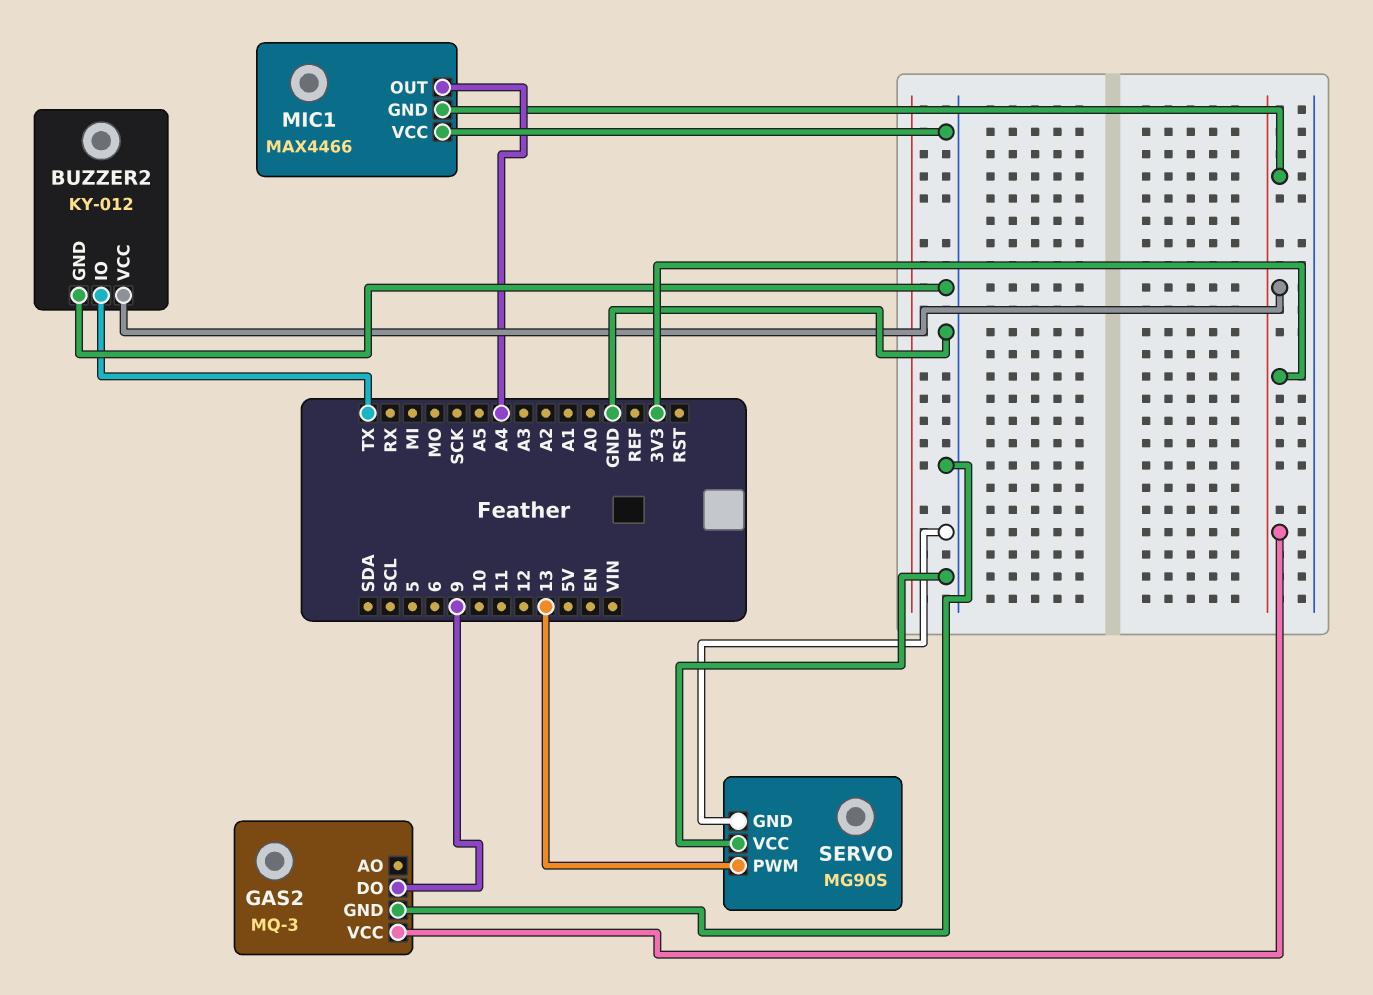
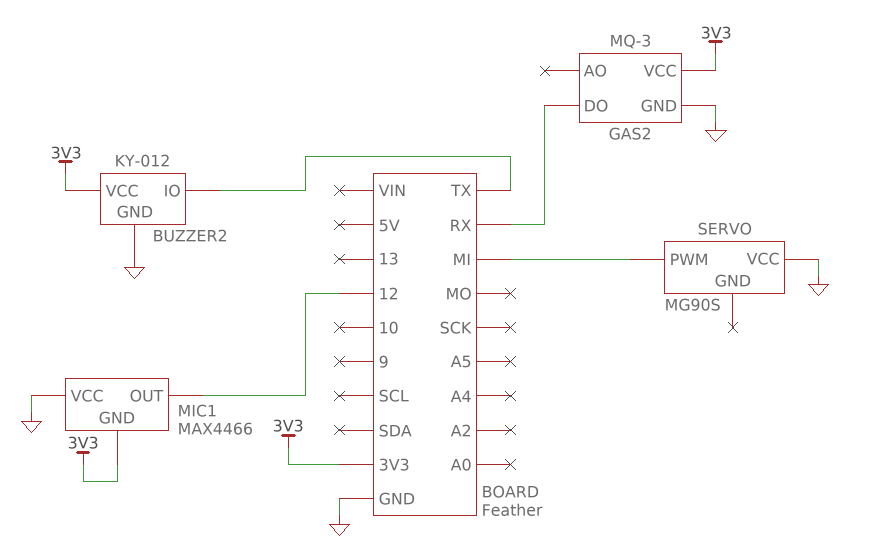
GAS2 pin DO: 9 -> RX
MIC1 pin OUT: A4 -> 12
SERVO pin GND: GND -> none
SERVO pin PWM: 13 -> MI

